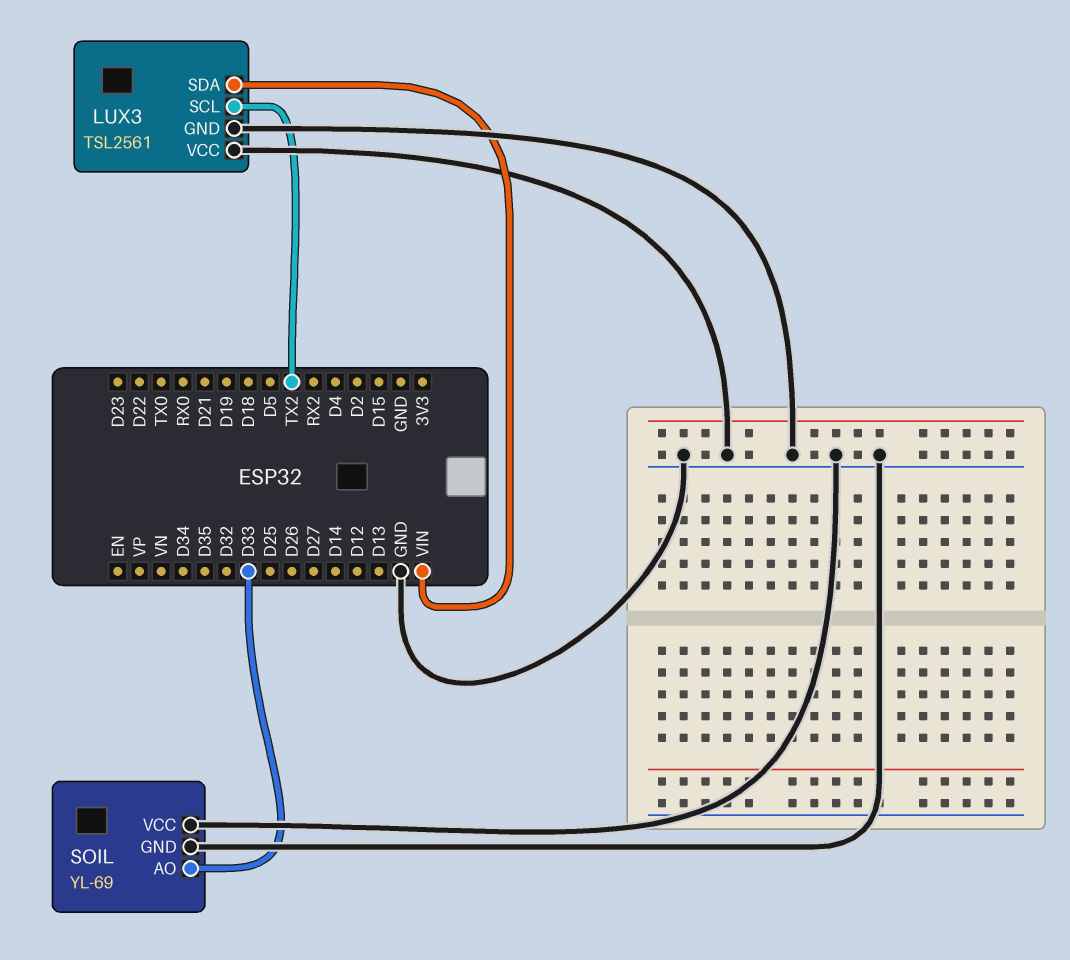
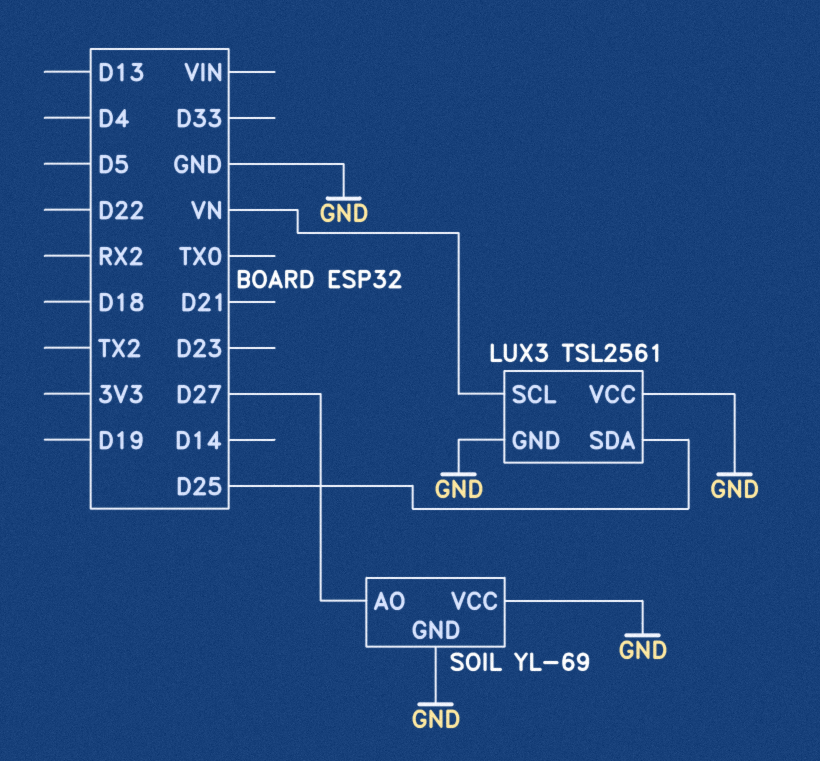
LUX3 pin SCL: TX2 -> VN
LUX3 pin SDA: VIN -> D25
SOIL pin AO: D33 -> D27

